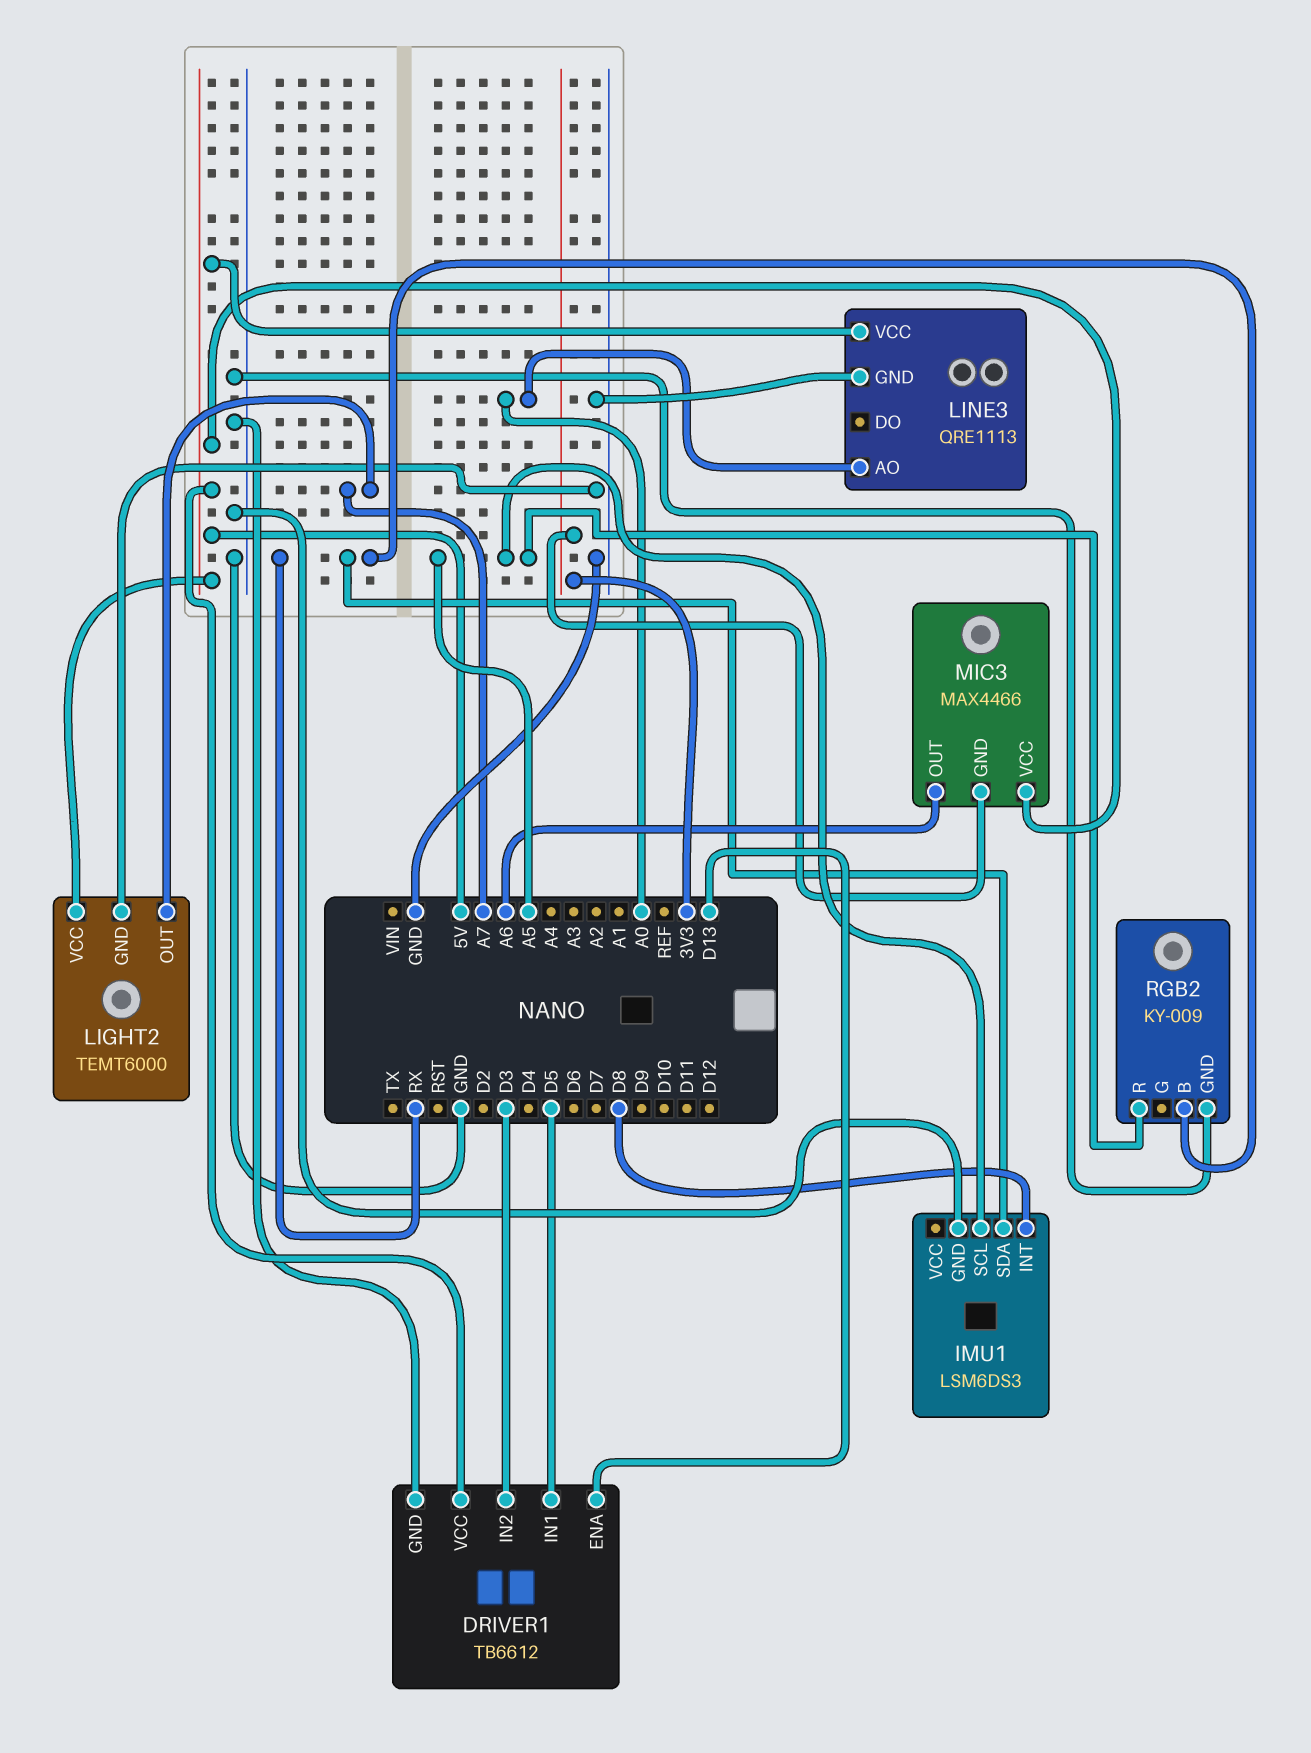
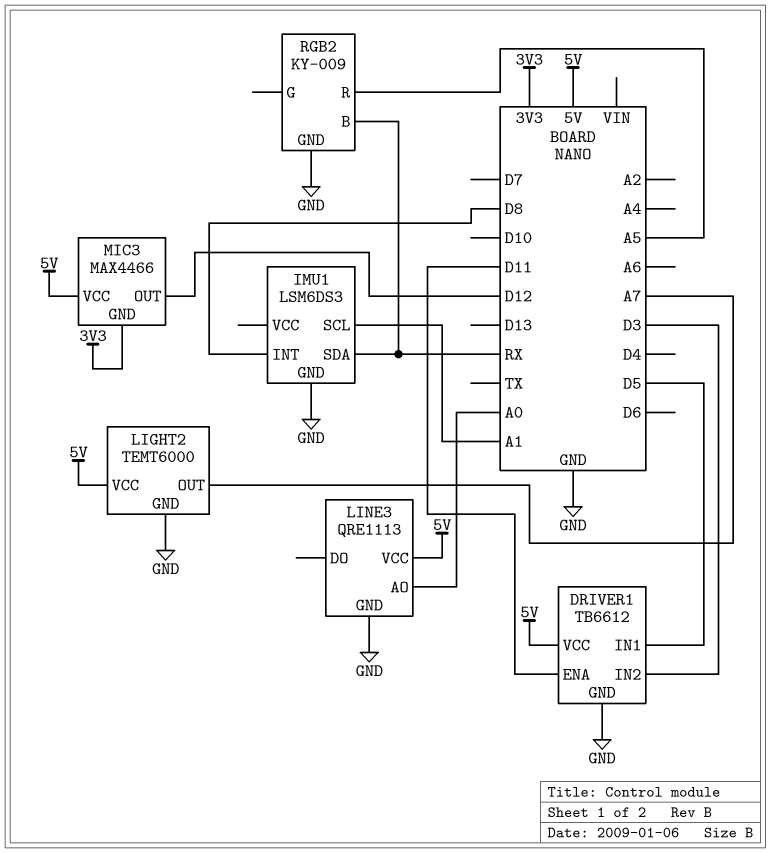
DRIVER1 pin ENA: D13 -> D11
IMU1 pin SCL: A5 -> A1
MIC3 pin OUT: A6 -> D12

